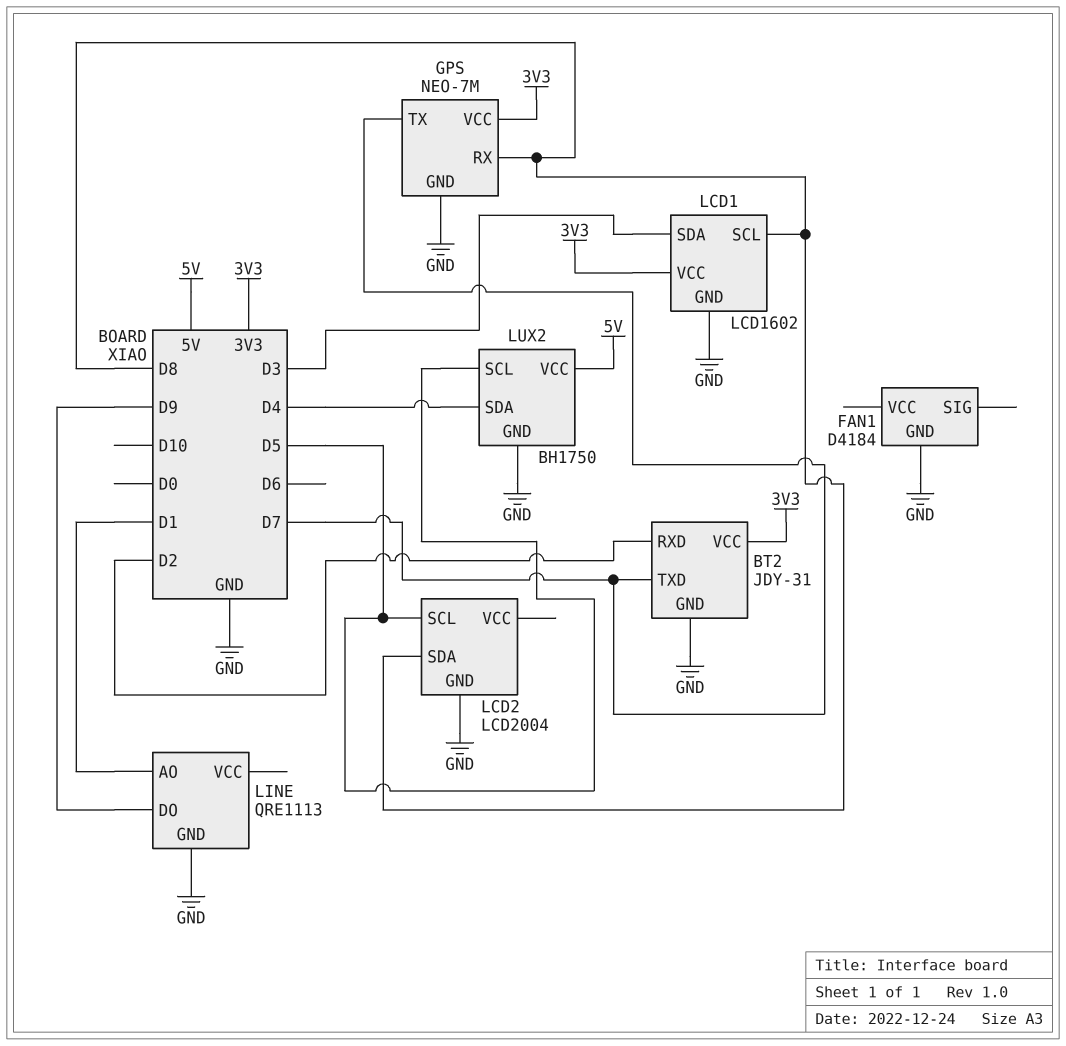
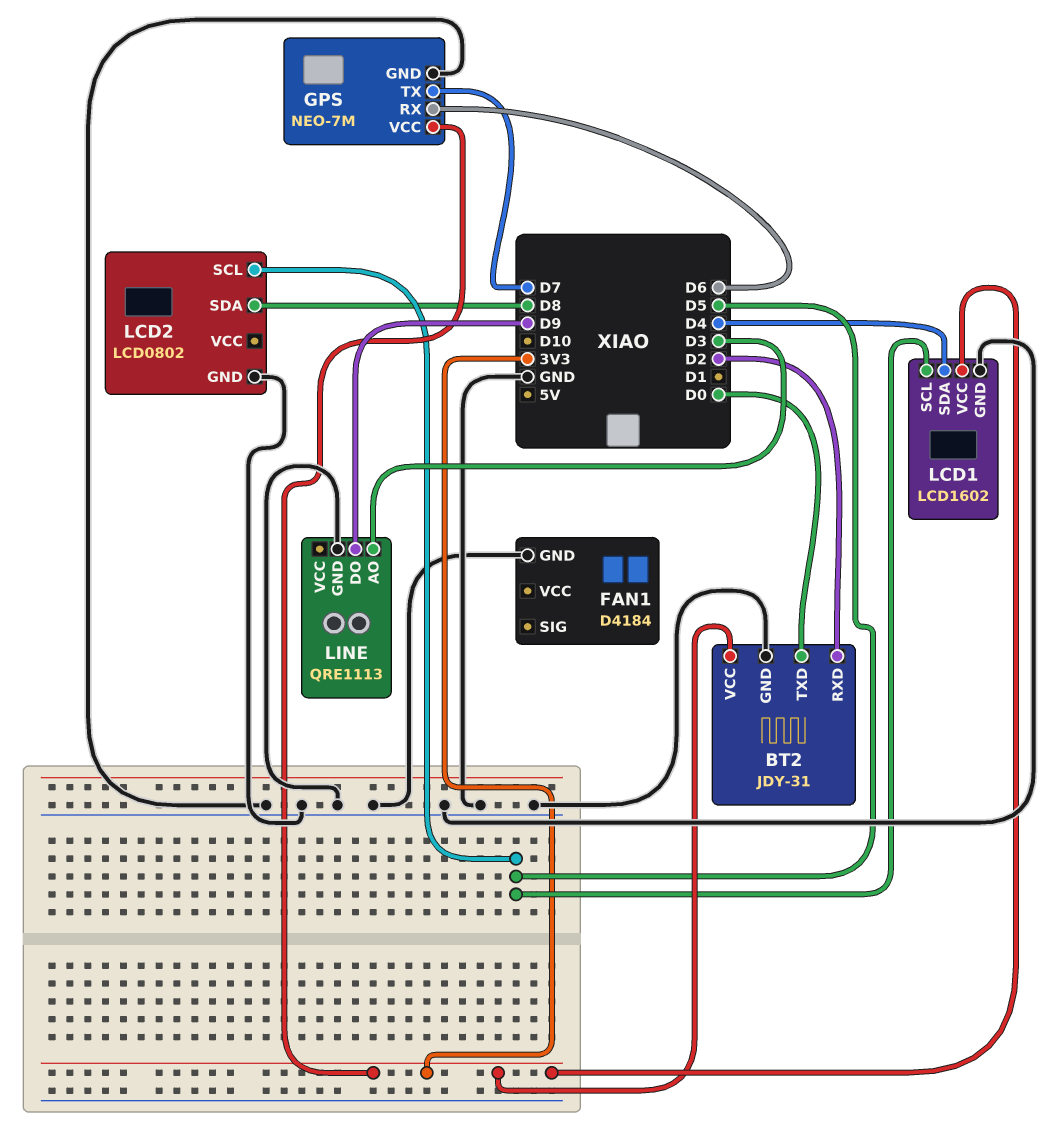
BT2 pin TXD: D7 -> D0
GPS pin RX: D8 -> D6
LCD1 pin SCL: D8 -> D5
LCD1 pin SDA: D3 -> D4
LCD2: LCD2004 -> LCD0802
LINE pin AO: D1 -> D3
LUX2: BH1750 -> none
LUX2 pin GND: GND -> none
LUX2 pin SCL: D5 -> none
LUX2 pin SDA: D4 -> none
LUX2 pin VCC: 5V -> none

